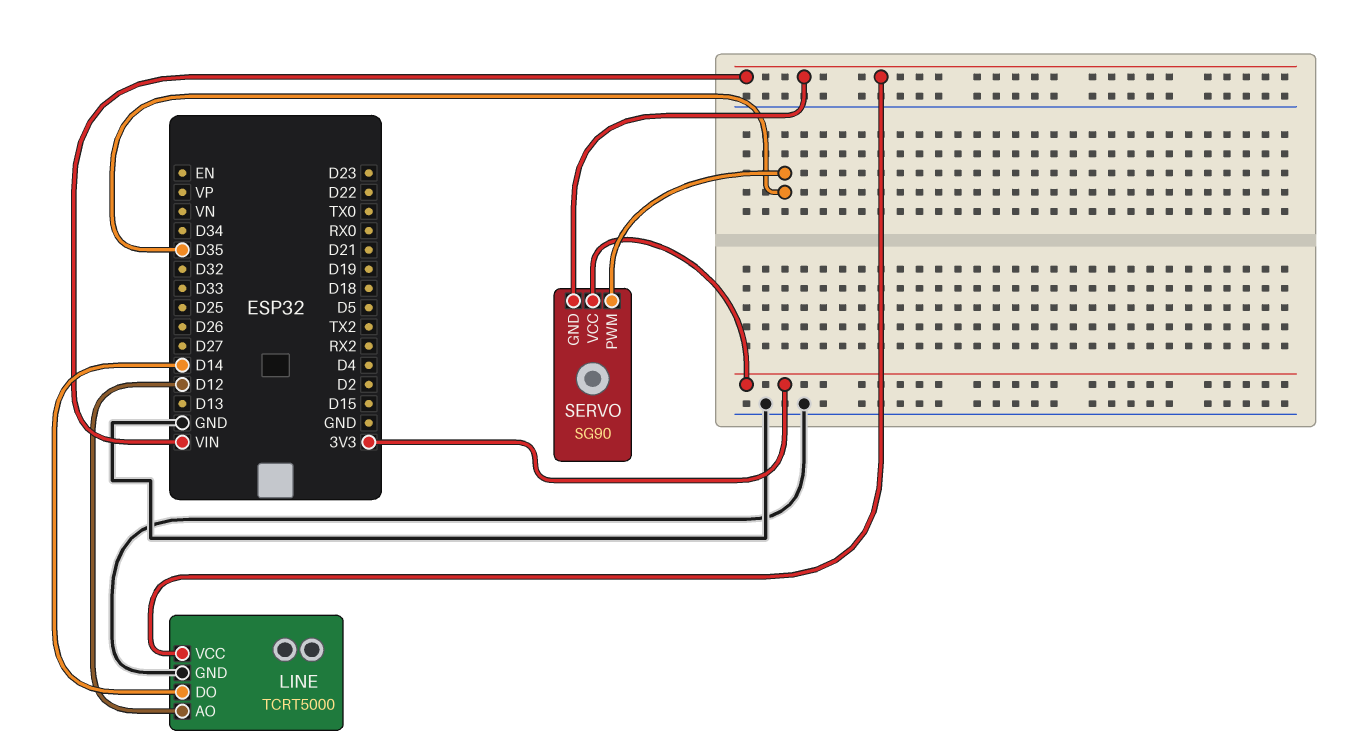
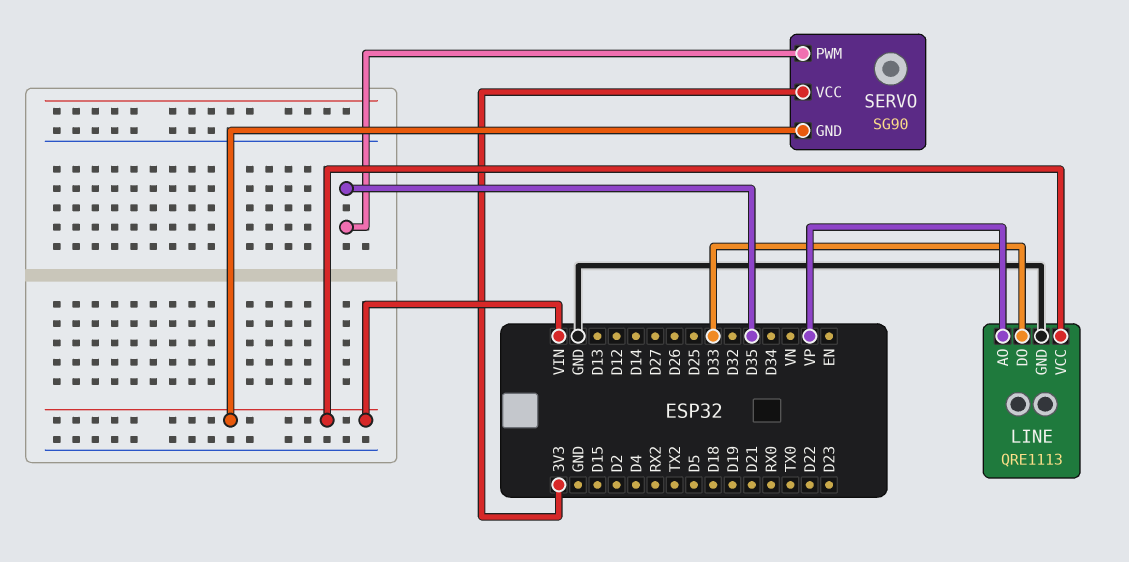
LINE: TCRT5000 -> QRE1113
LINE pin AO: D12 -> VP
LINE pin DO: D14 -> D33

